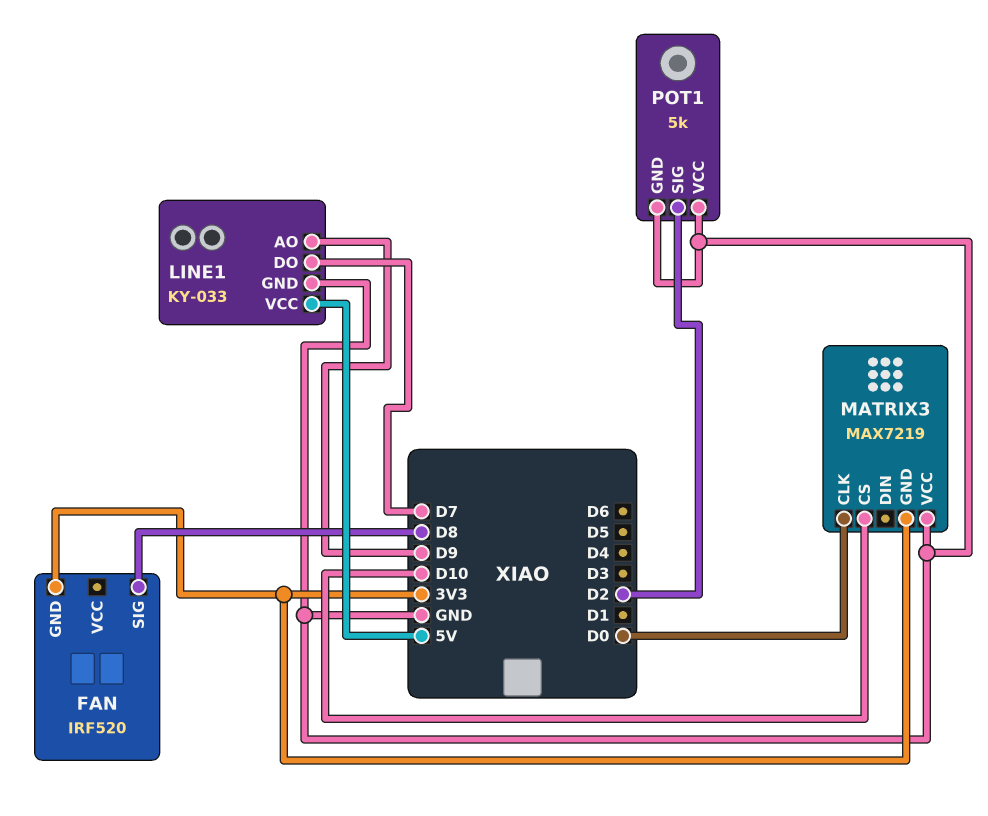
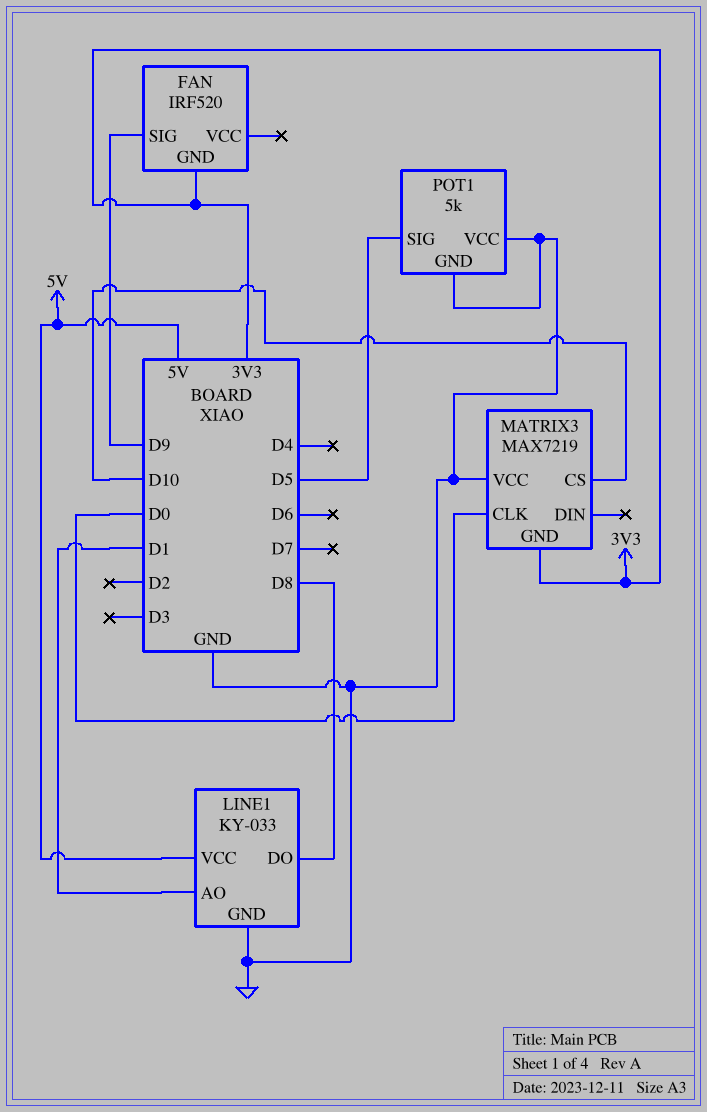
FAN pin SIG: D8 -> D9
LINE1 pin AO: D9 -> D1
LINE1 pin DO: D7 -> D8
POT1 pin SIG: D2 -> D5

